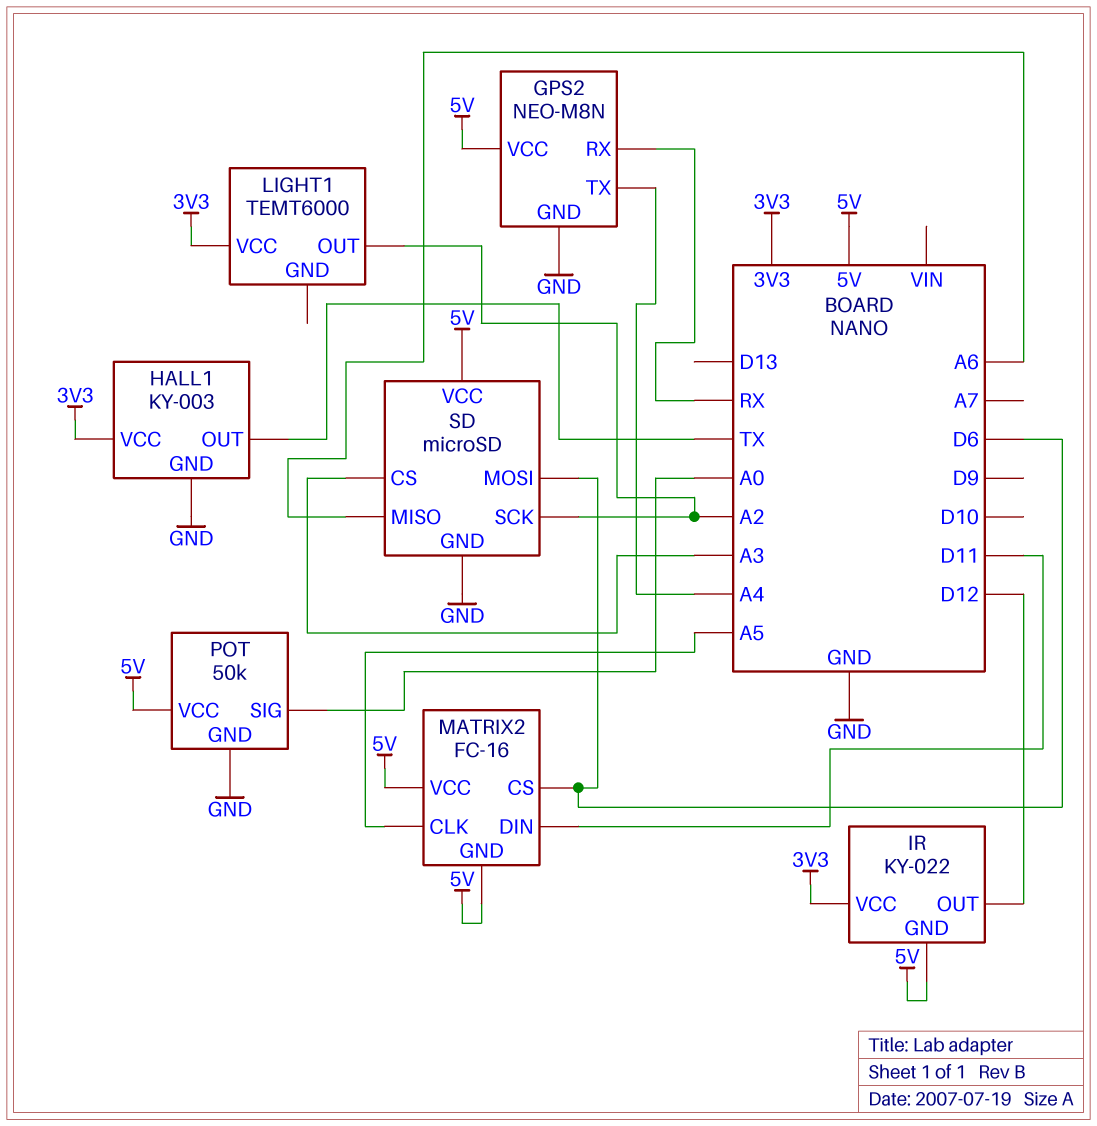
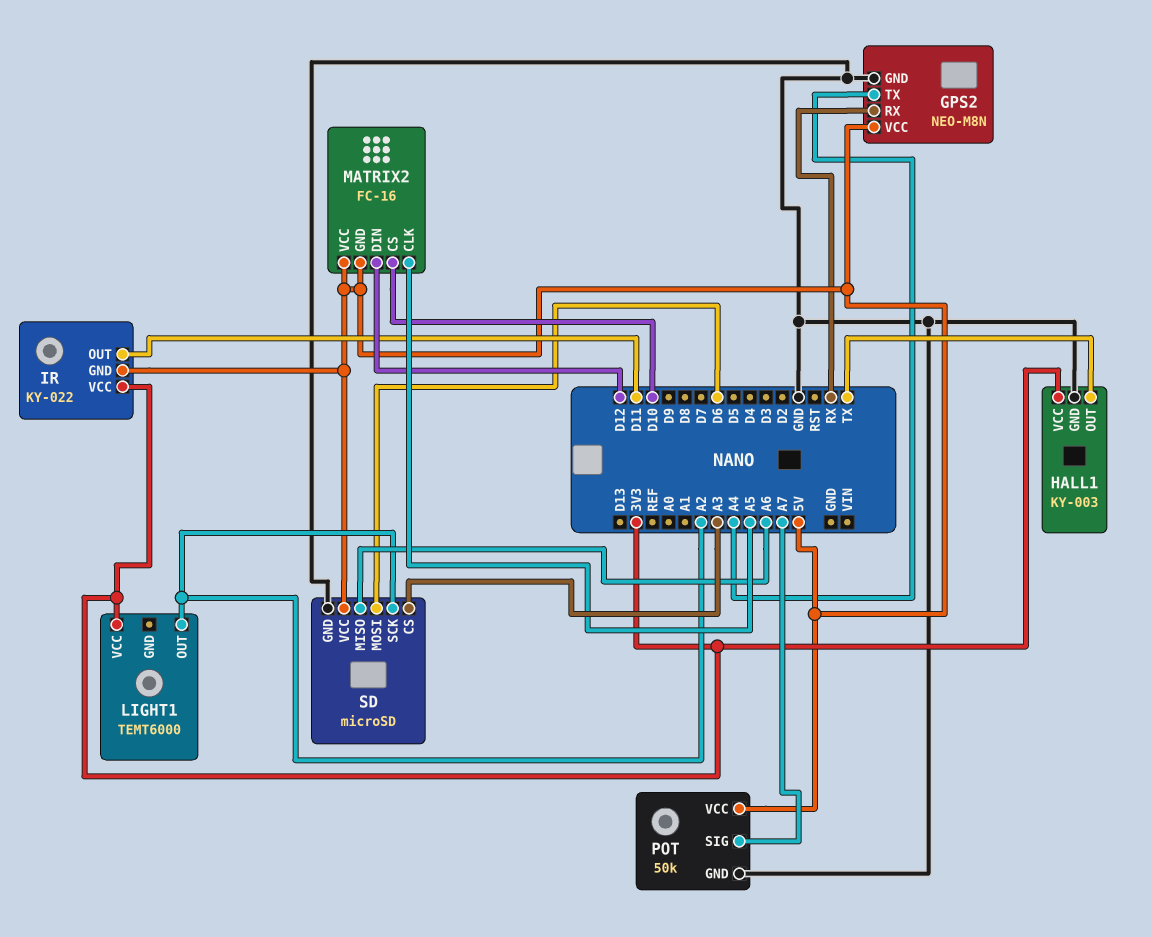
IR pin OUT: D12 -> D11
MATRIX2 pin CS: D6 -> D10
MATRIX2 pin DIN: D11 -> D12
POT pin SIG: A0 -> A7

